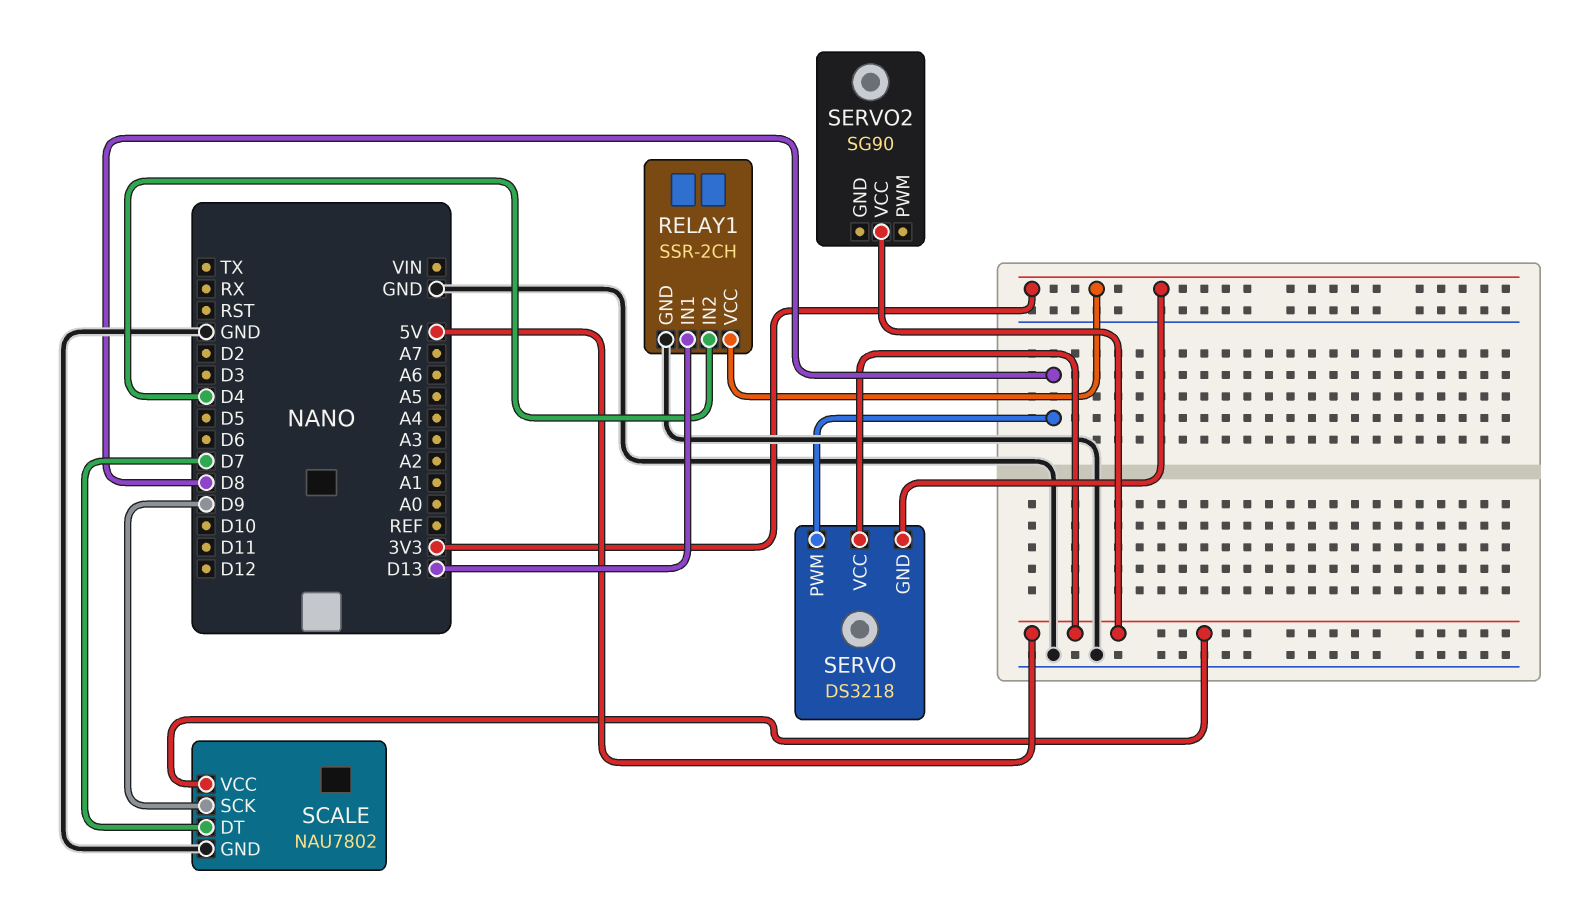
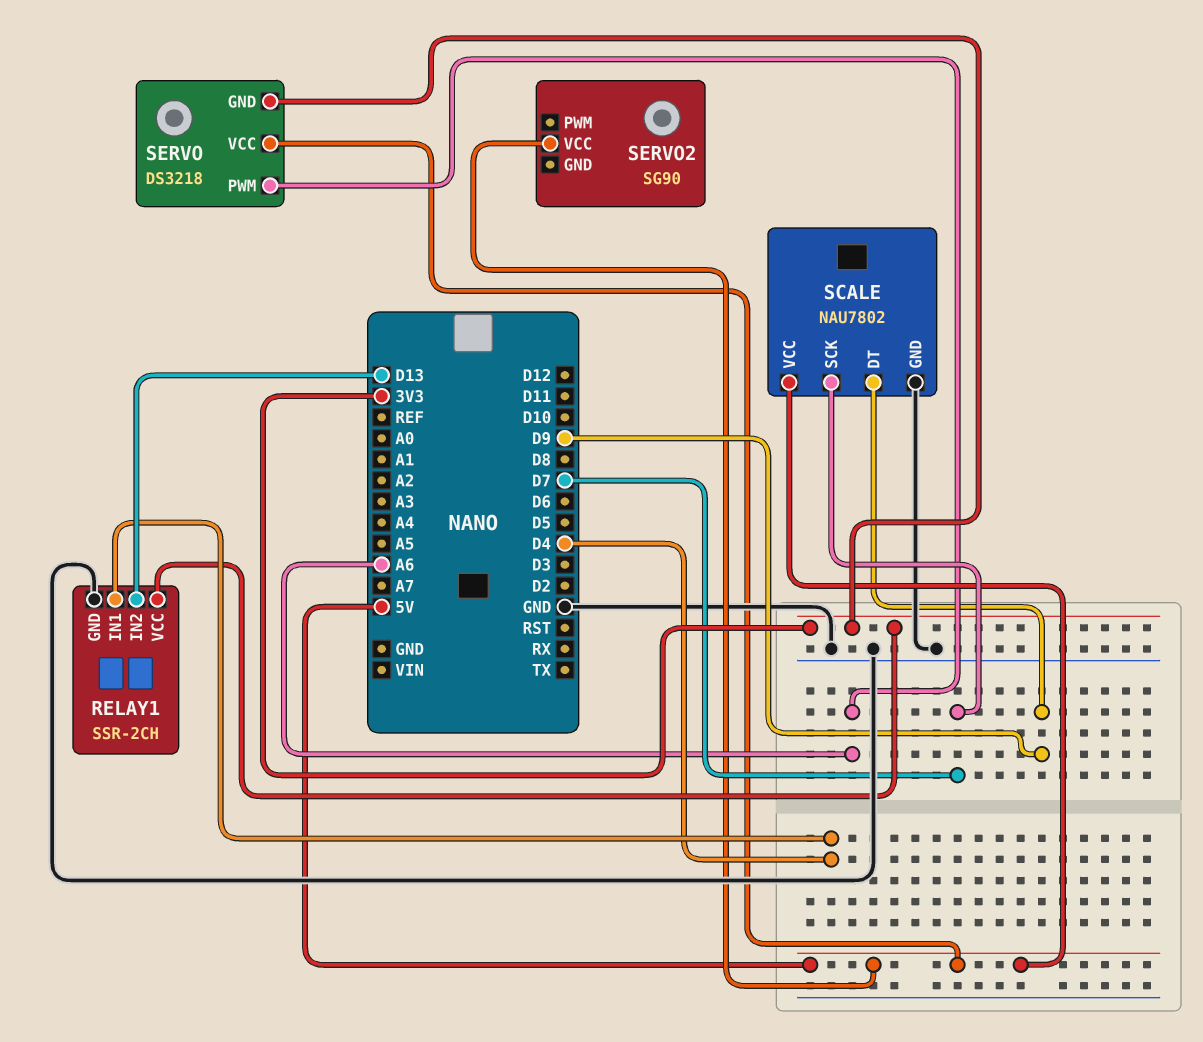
RELAY1 pin IN1: D13 -> D4
RELAY1 pin IN2: D4 -> D13
SCALE pin DT: D7 -> D9
SCALE pin SCK: D9 -> D7
SERVO pin PWM: D8 -> A6

